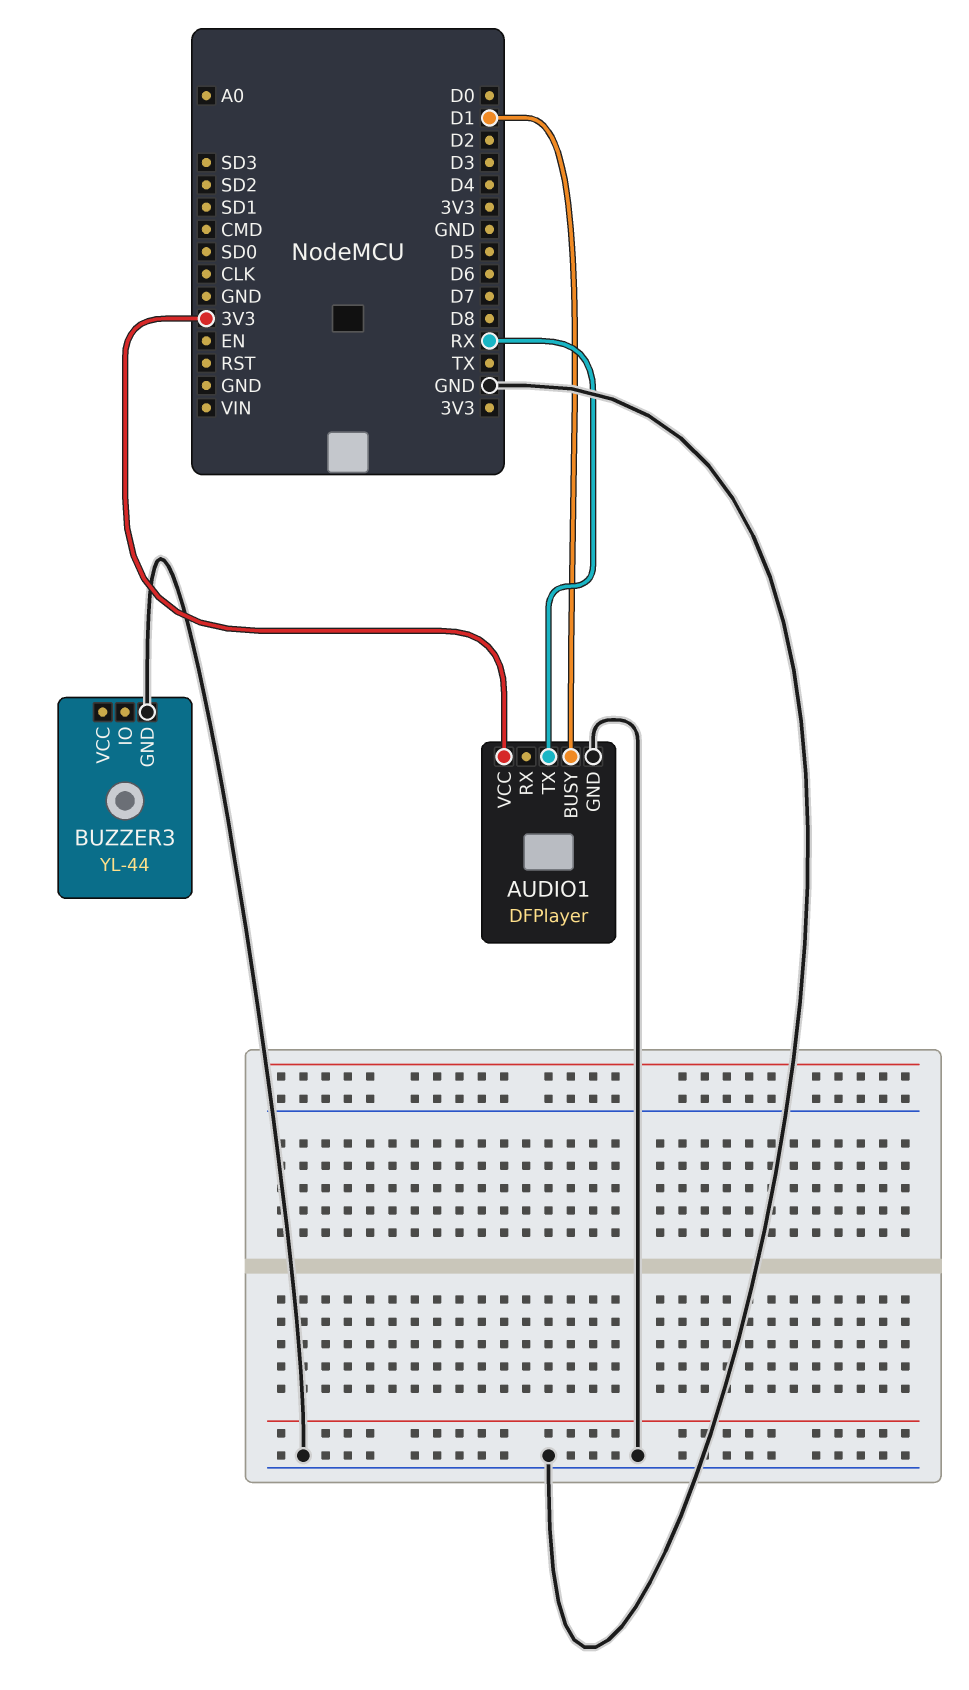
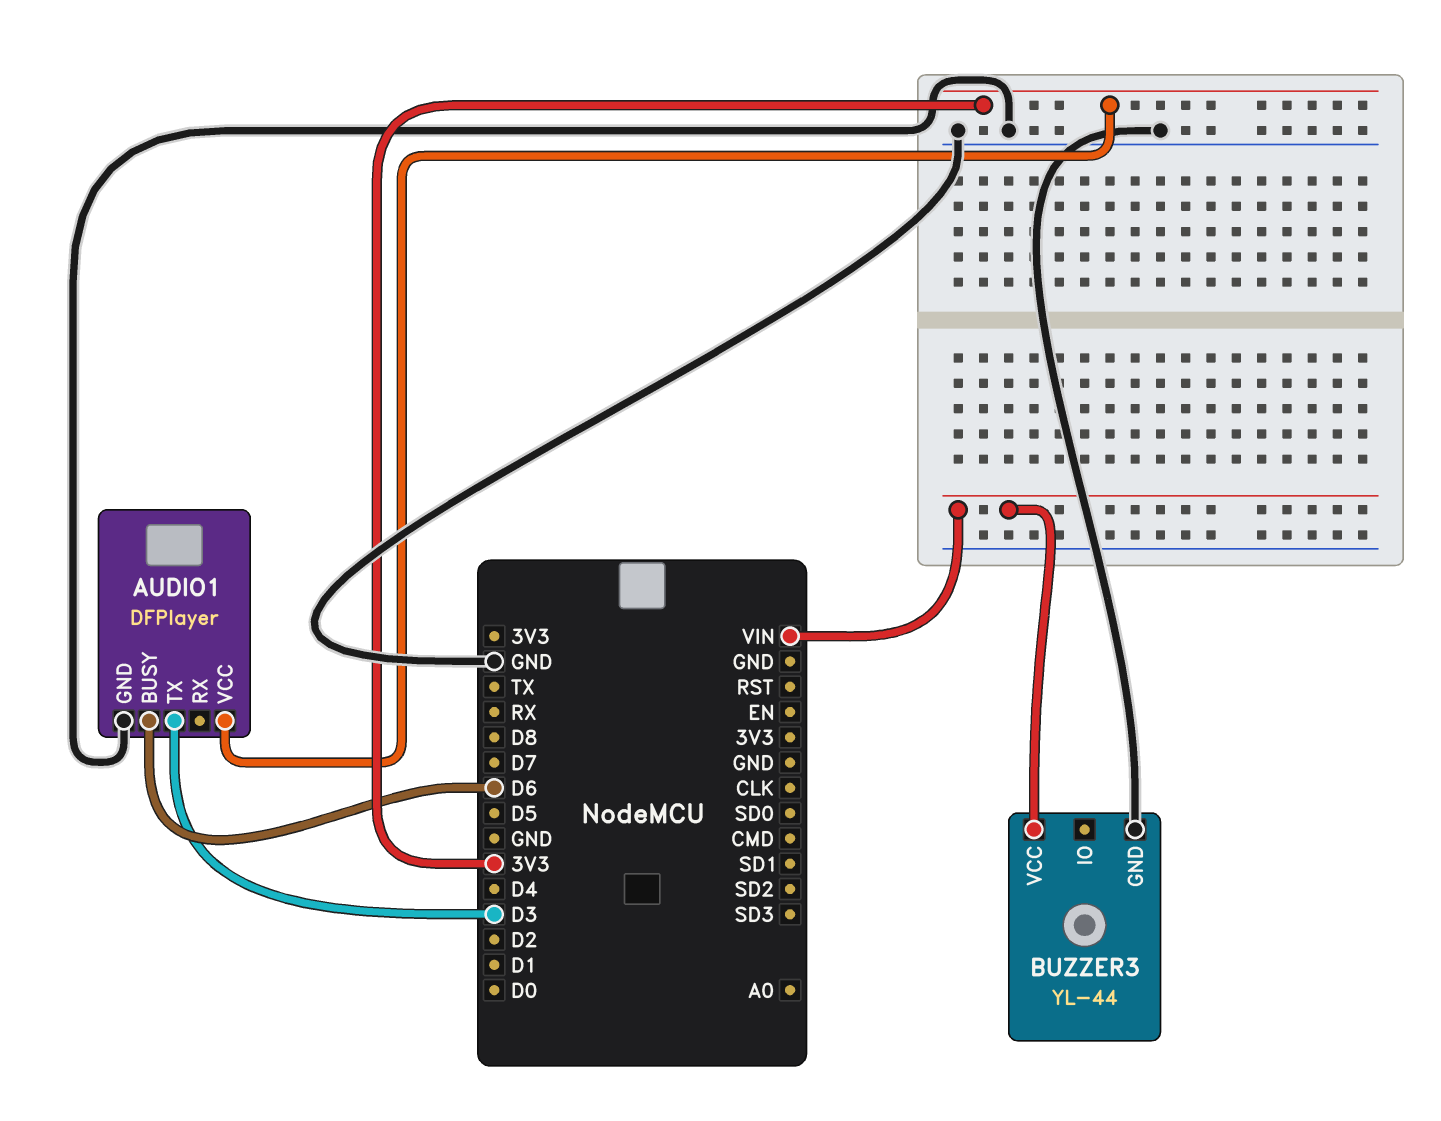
AUDIO1 pin BUSY: D1 -> D6
AUDIO1 pin TX: RX -> D3
BUZZER3 pin VCC: none -> VIN

